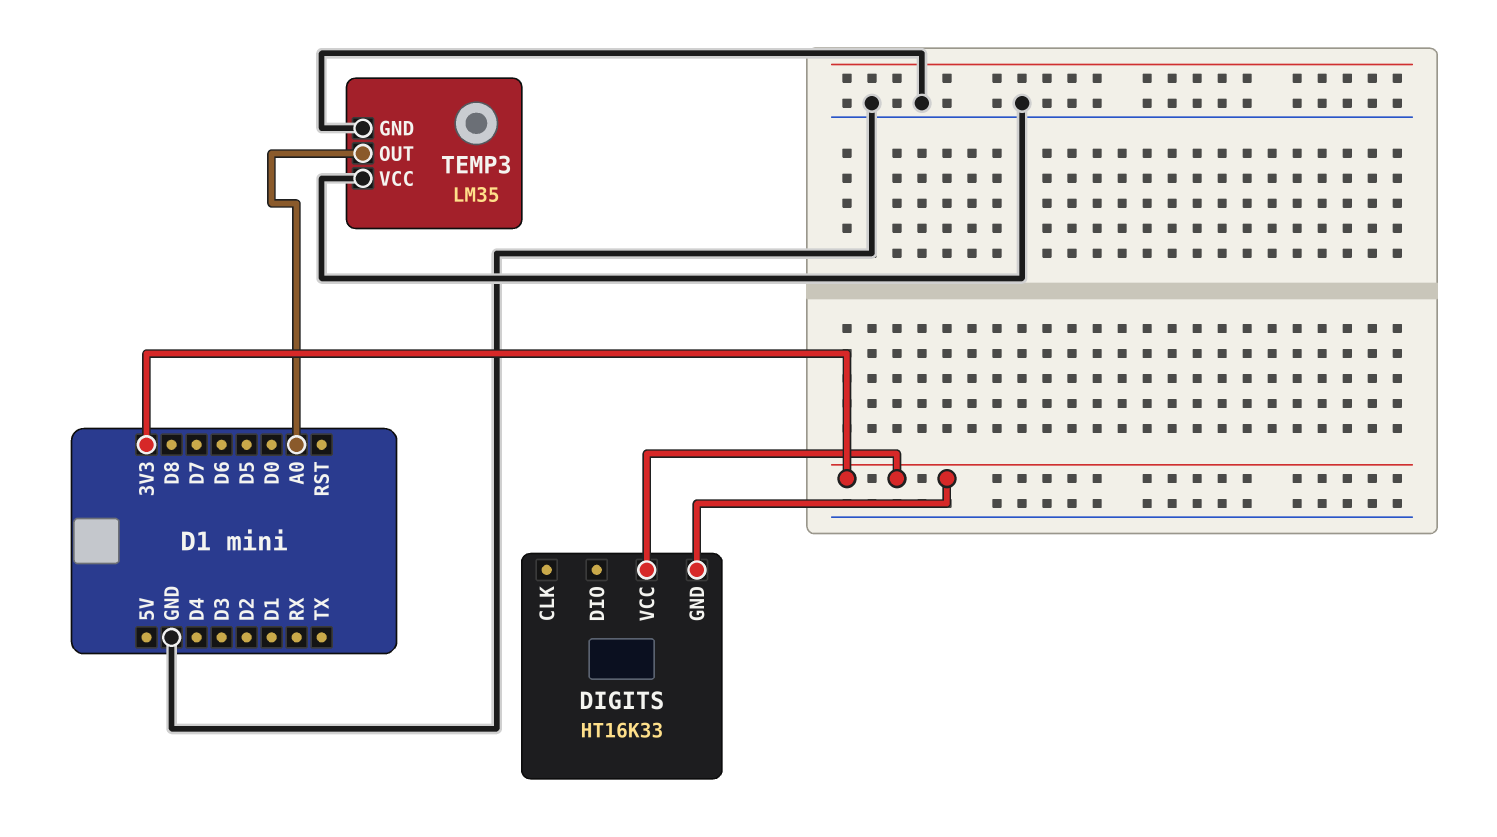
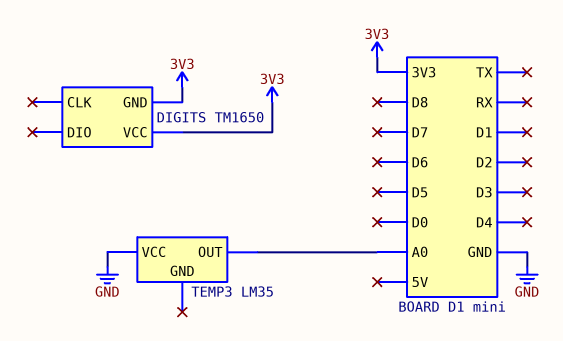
DIGITS: HT16K33 -> TM1650
TEMP3 pin GND: GND -> none

